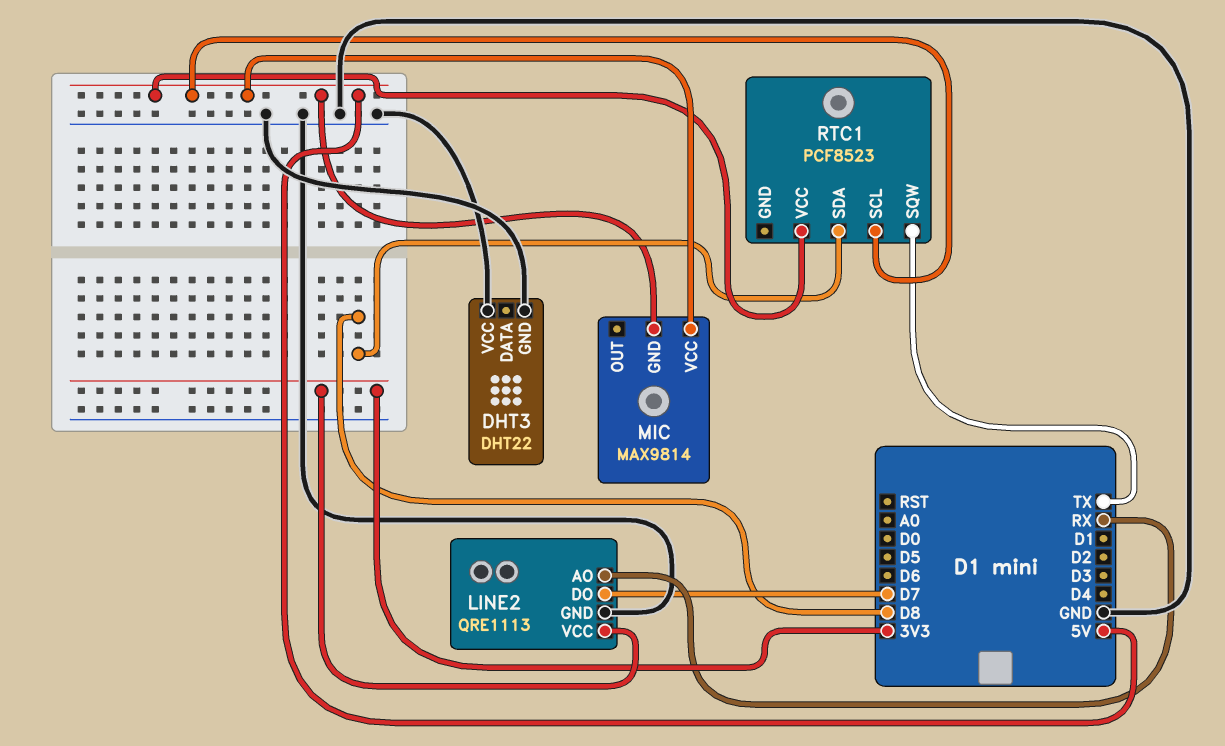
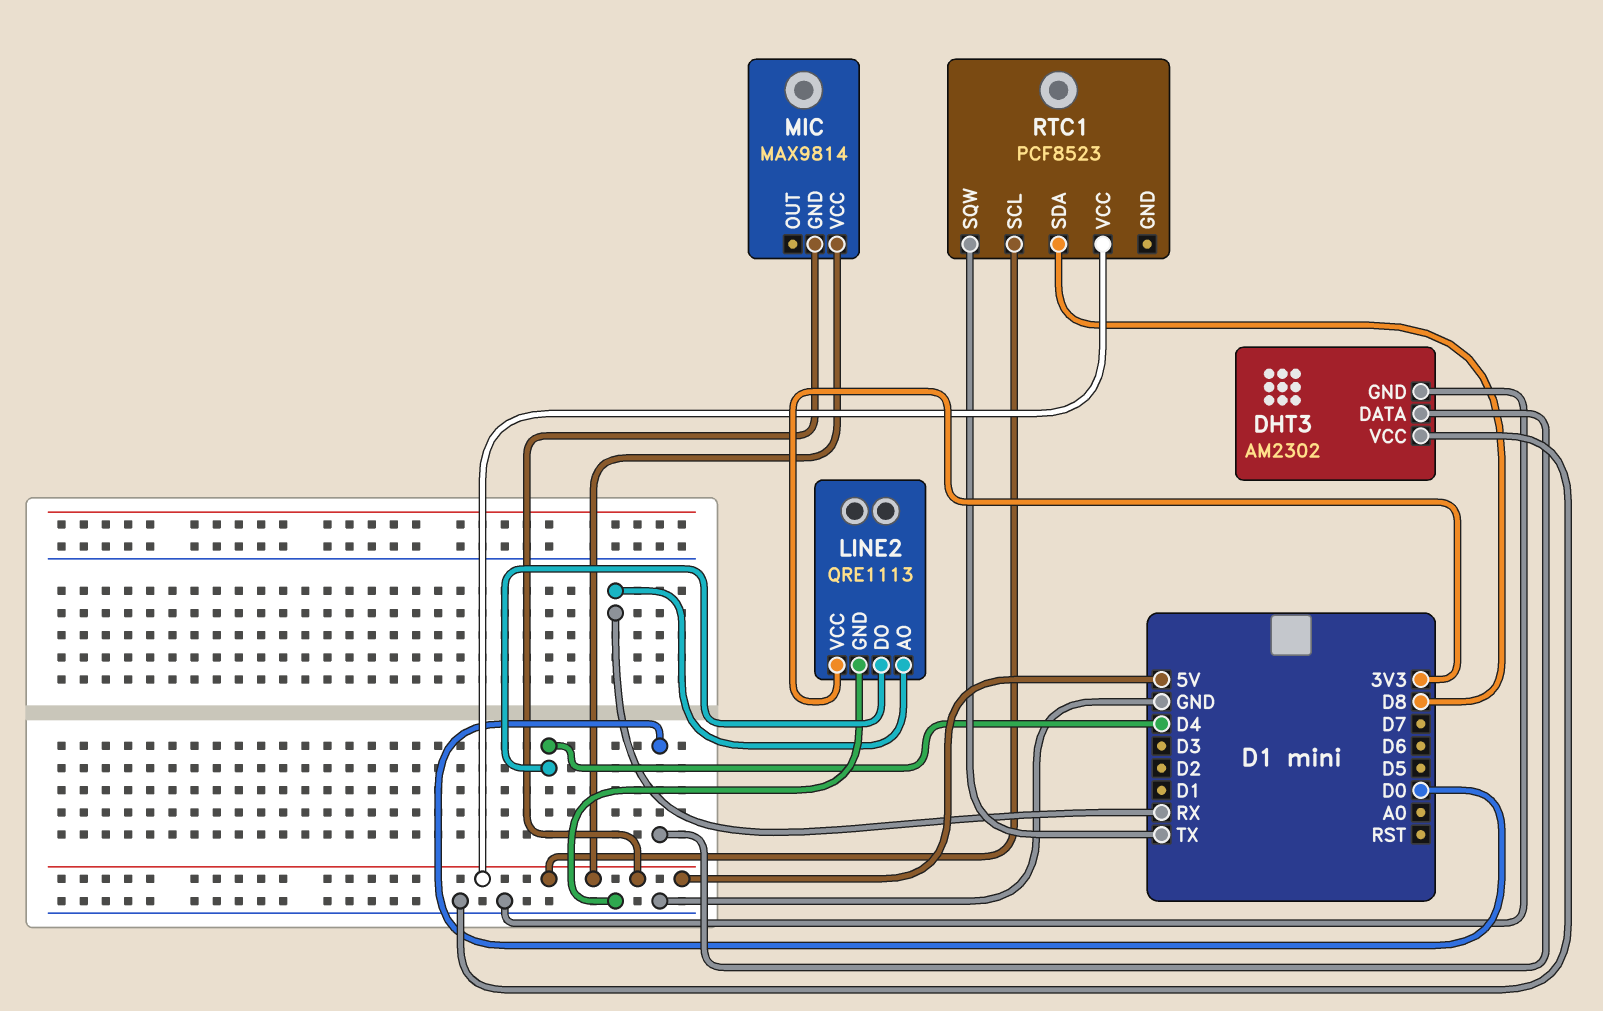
DHT3: DHT22 -> AM2302
DHT3 pin DATA: none -> D0
LINE2 pin DO: D7 -> D4

